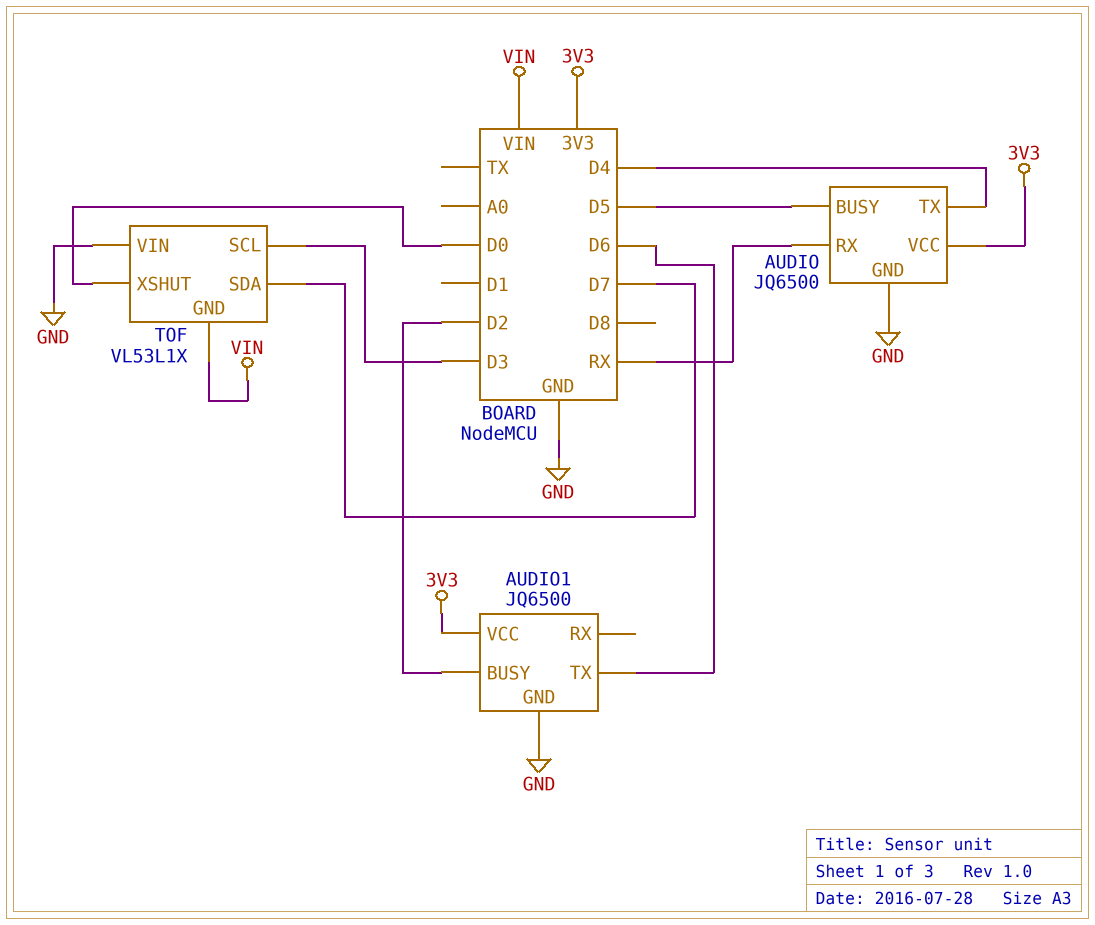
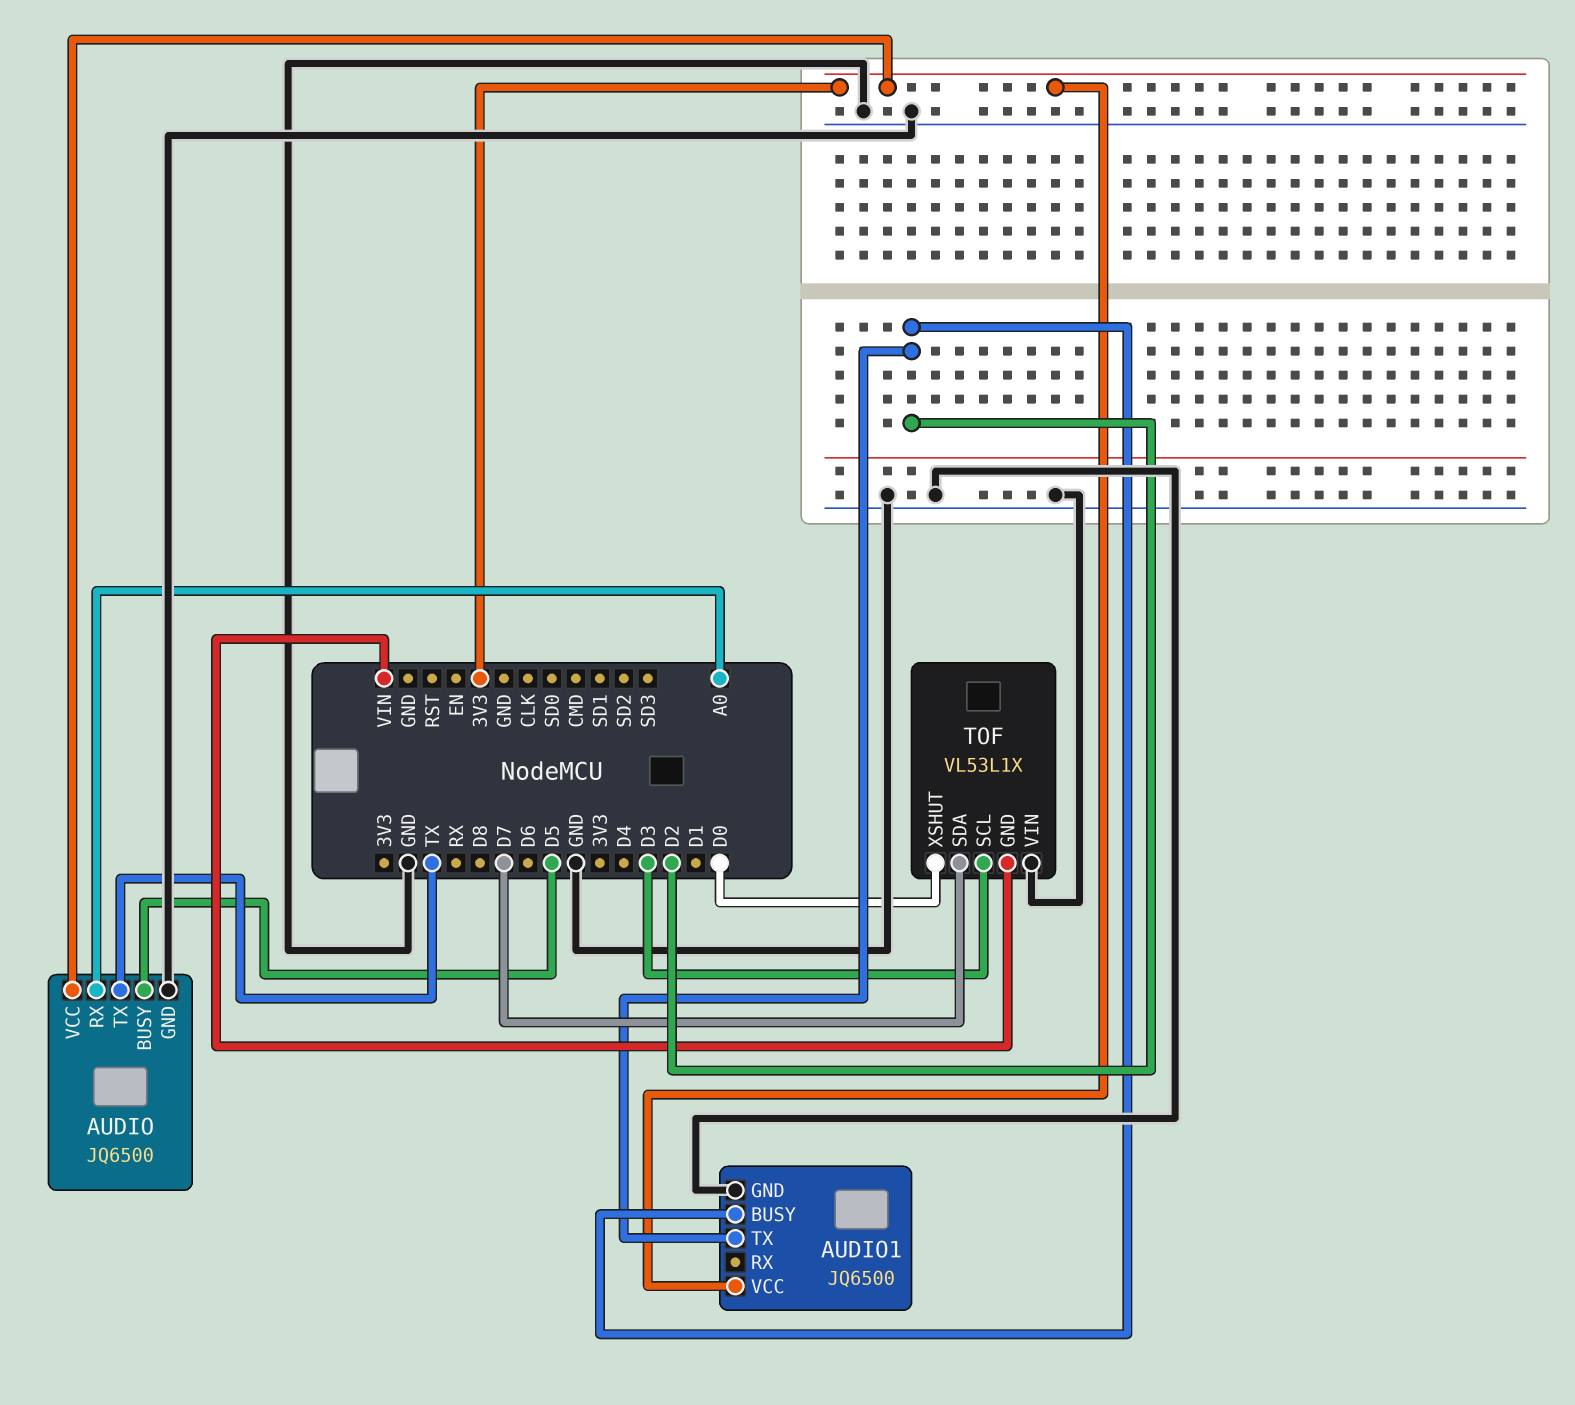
AUDIO pin RX: RX -> A0
AUDIO pin TX: D4 -> TX
AUDIO1 pin TX: D6 -> D2

